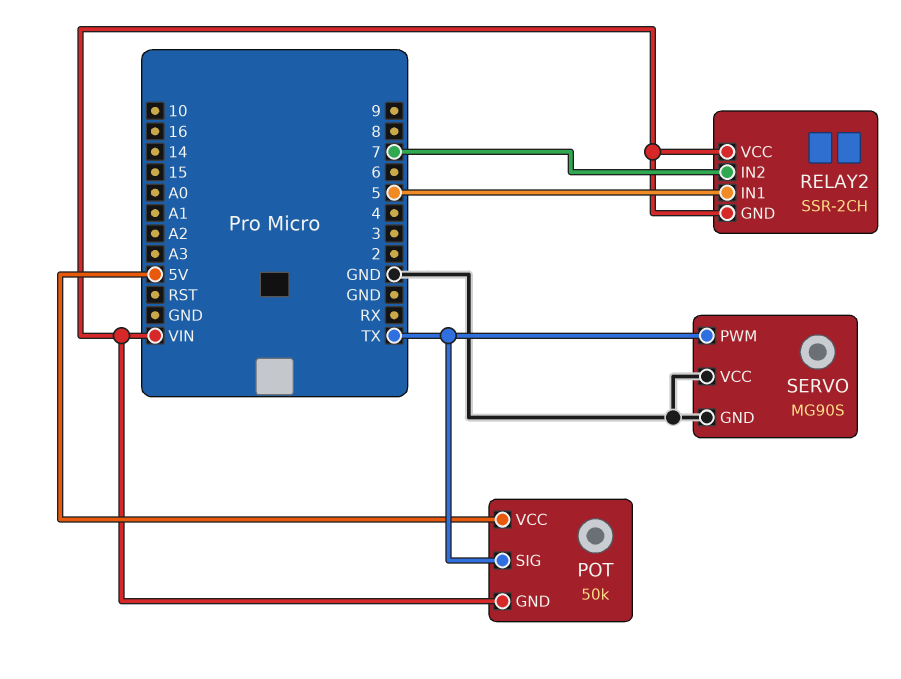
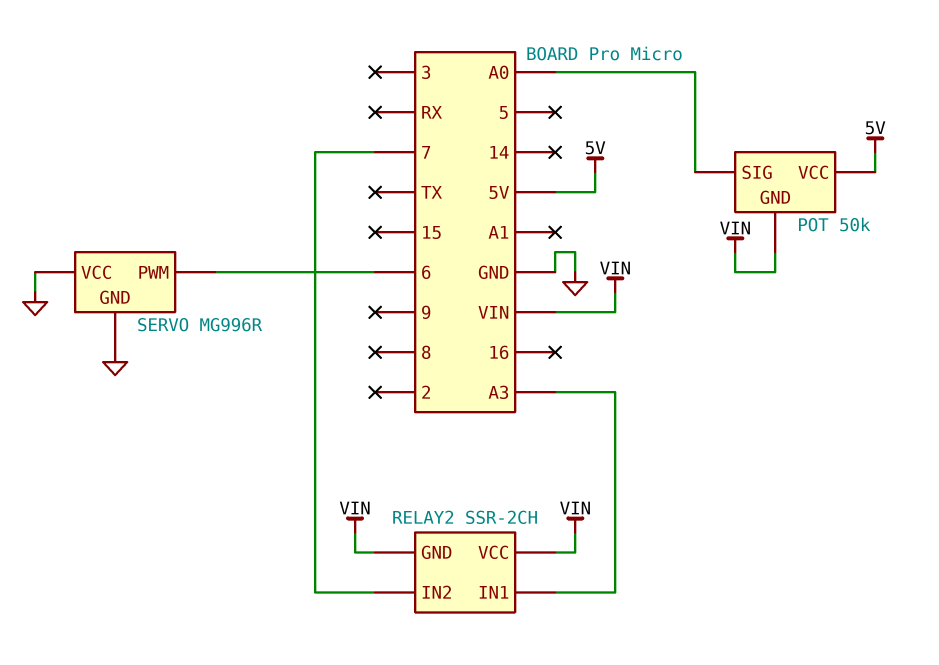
POT pin SIG: TX -> A0
RELAY2 pin IN1: 5 -> A3
SERVO: MG90S -> MG996R
SERVO pin PWM: TX -> 6

